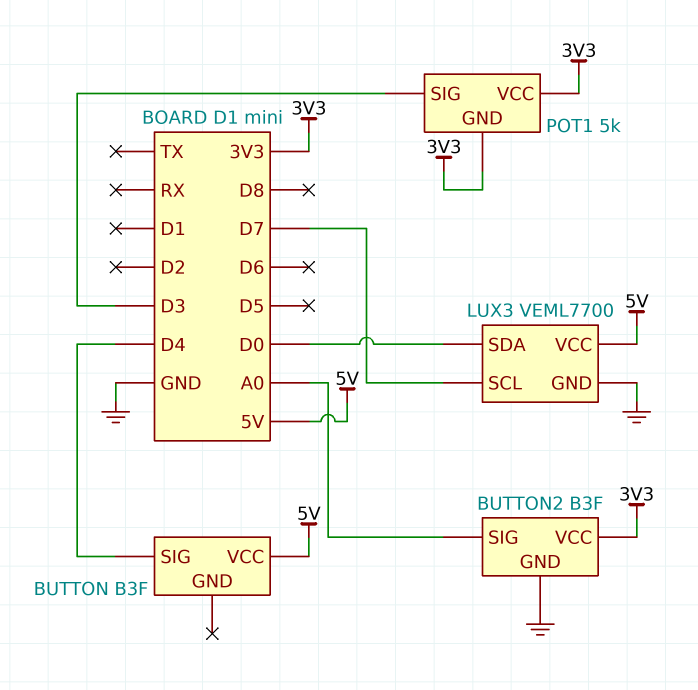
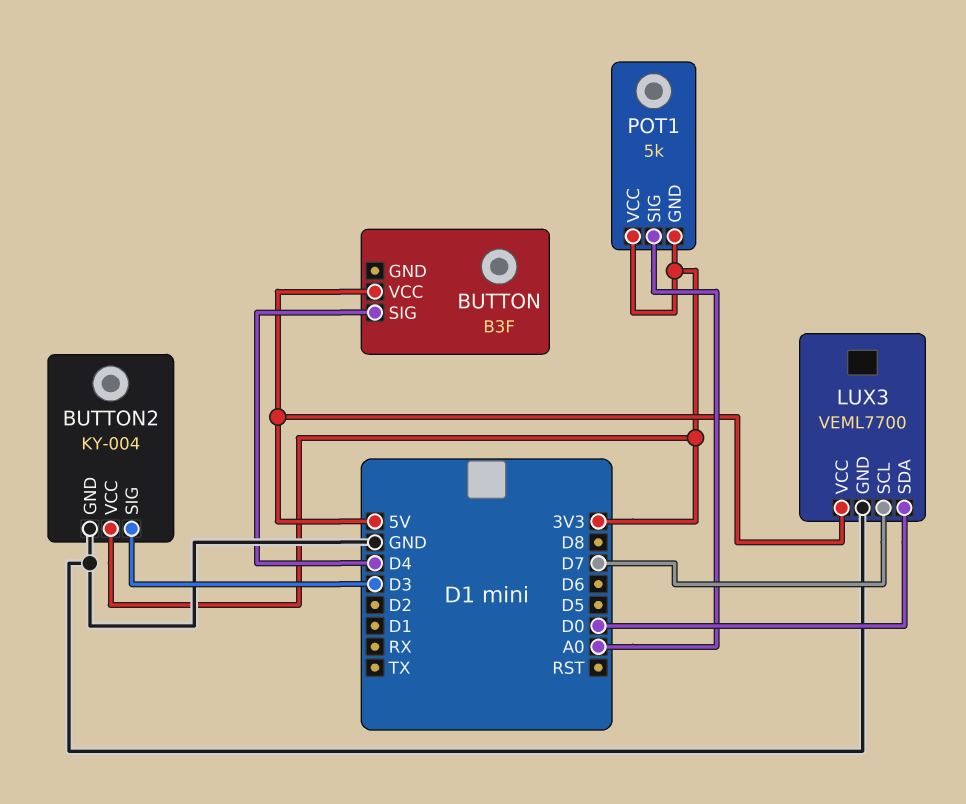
BUTTON2: B3F -> KY-004
BUTTON2 pin SIG: A0 -> D3
POT1 pin SIG: D3 -> A0

